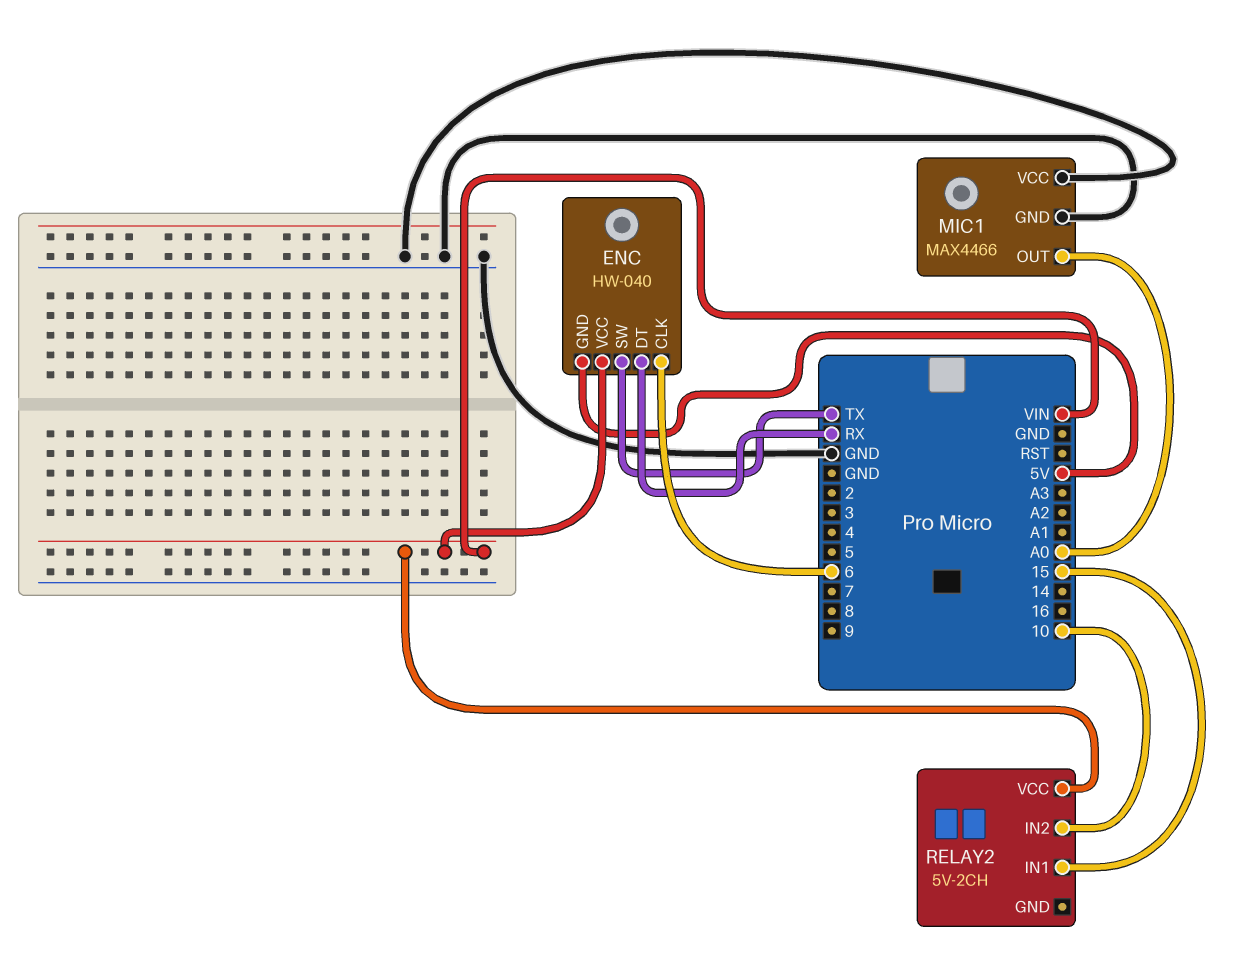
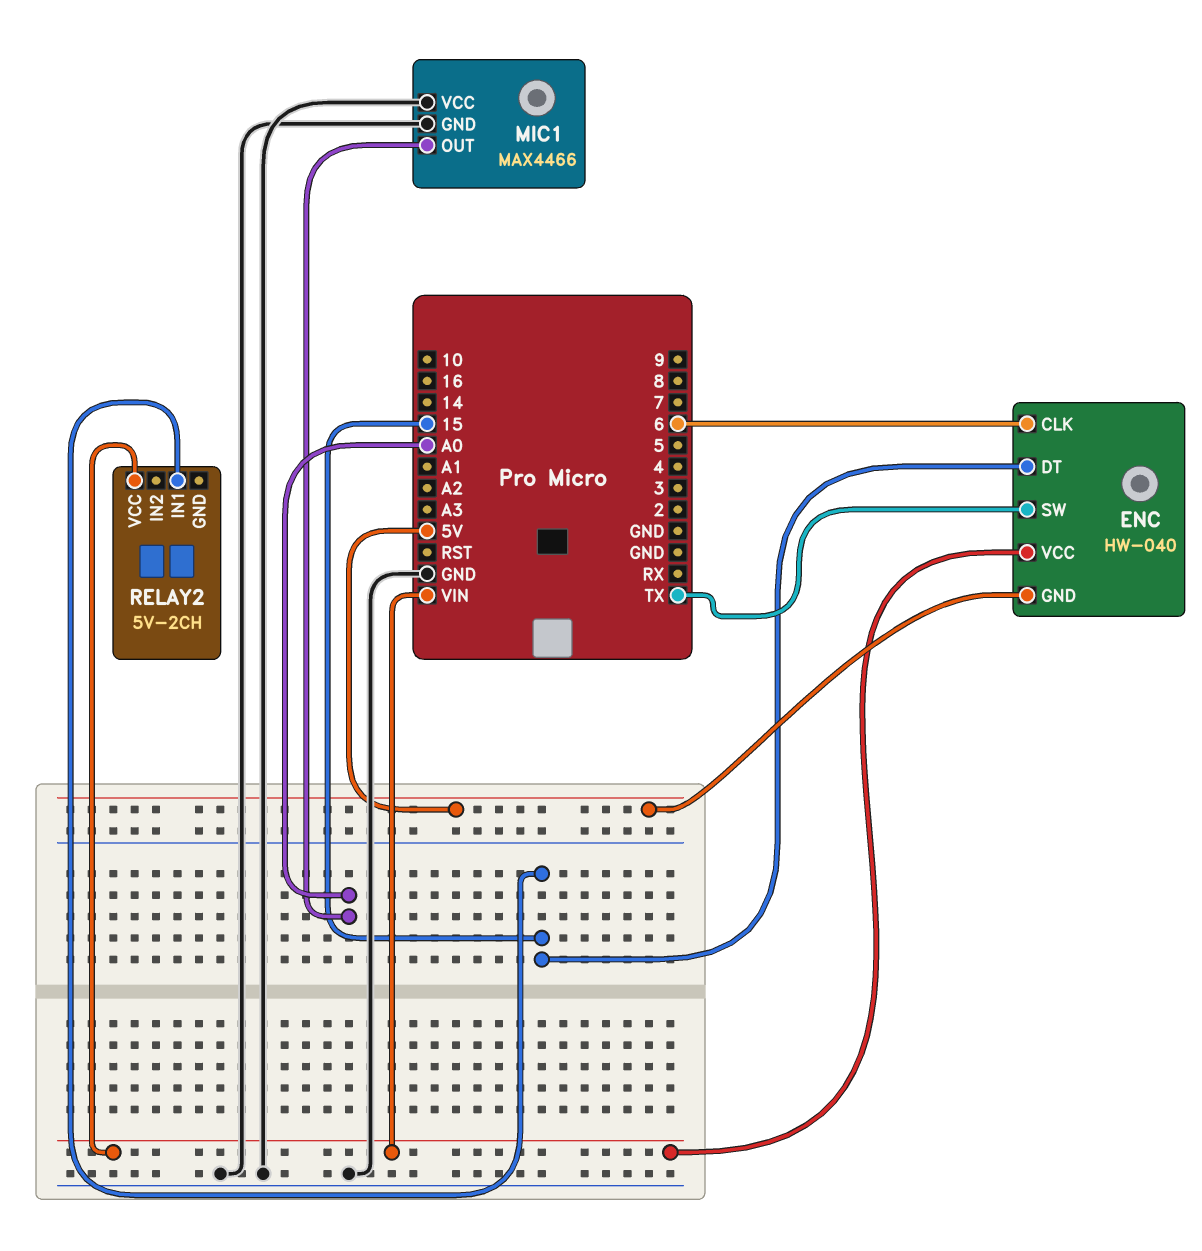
ENC pin DT: RX -> 15
RELAY2 pin IN2: 10 -> none

